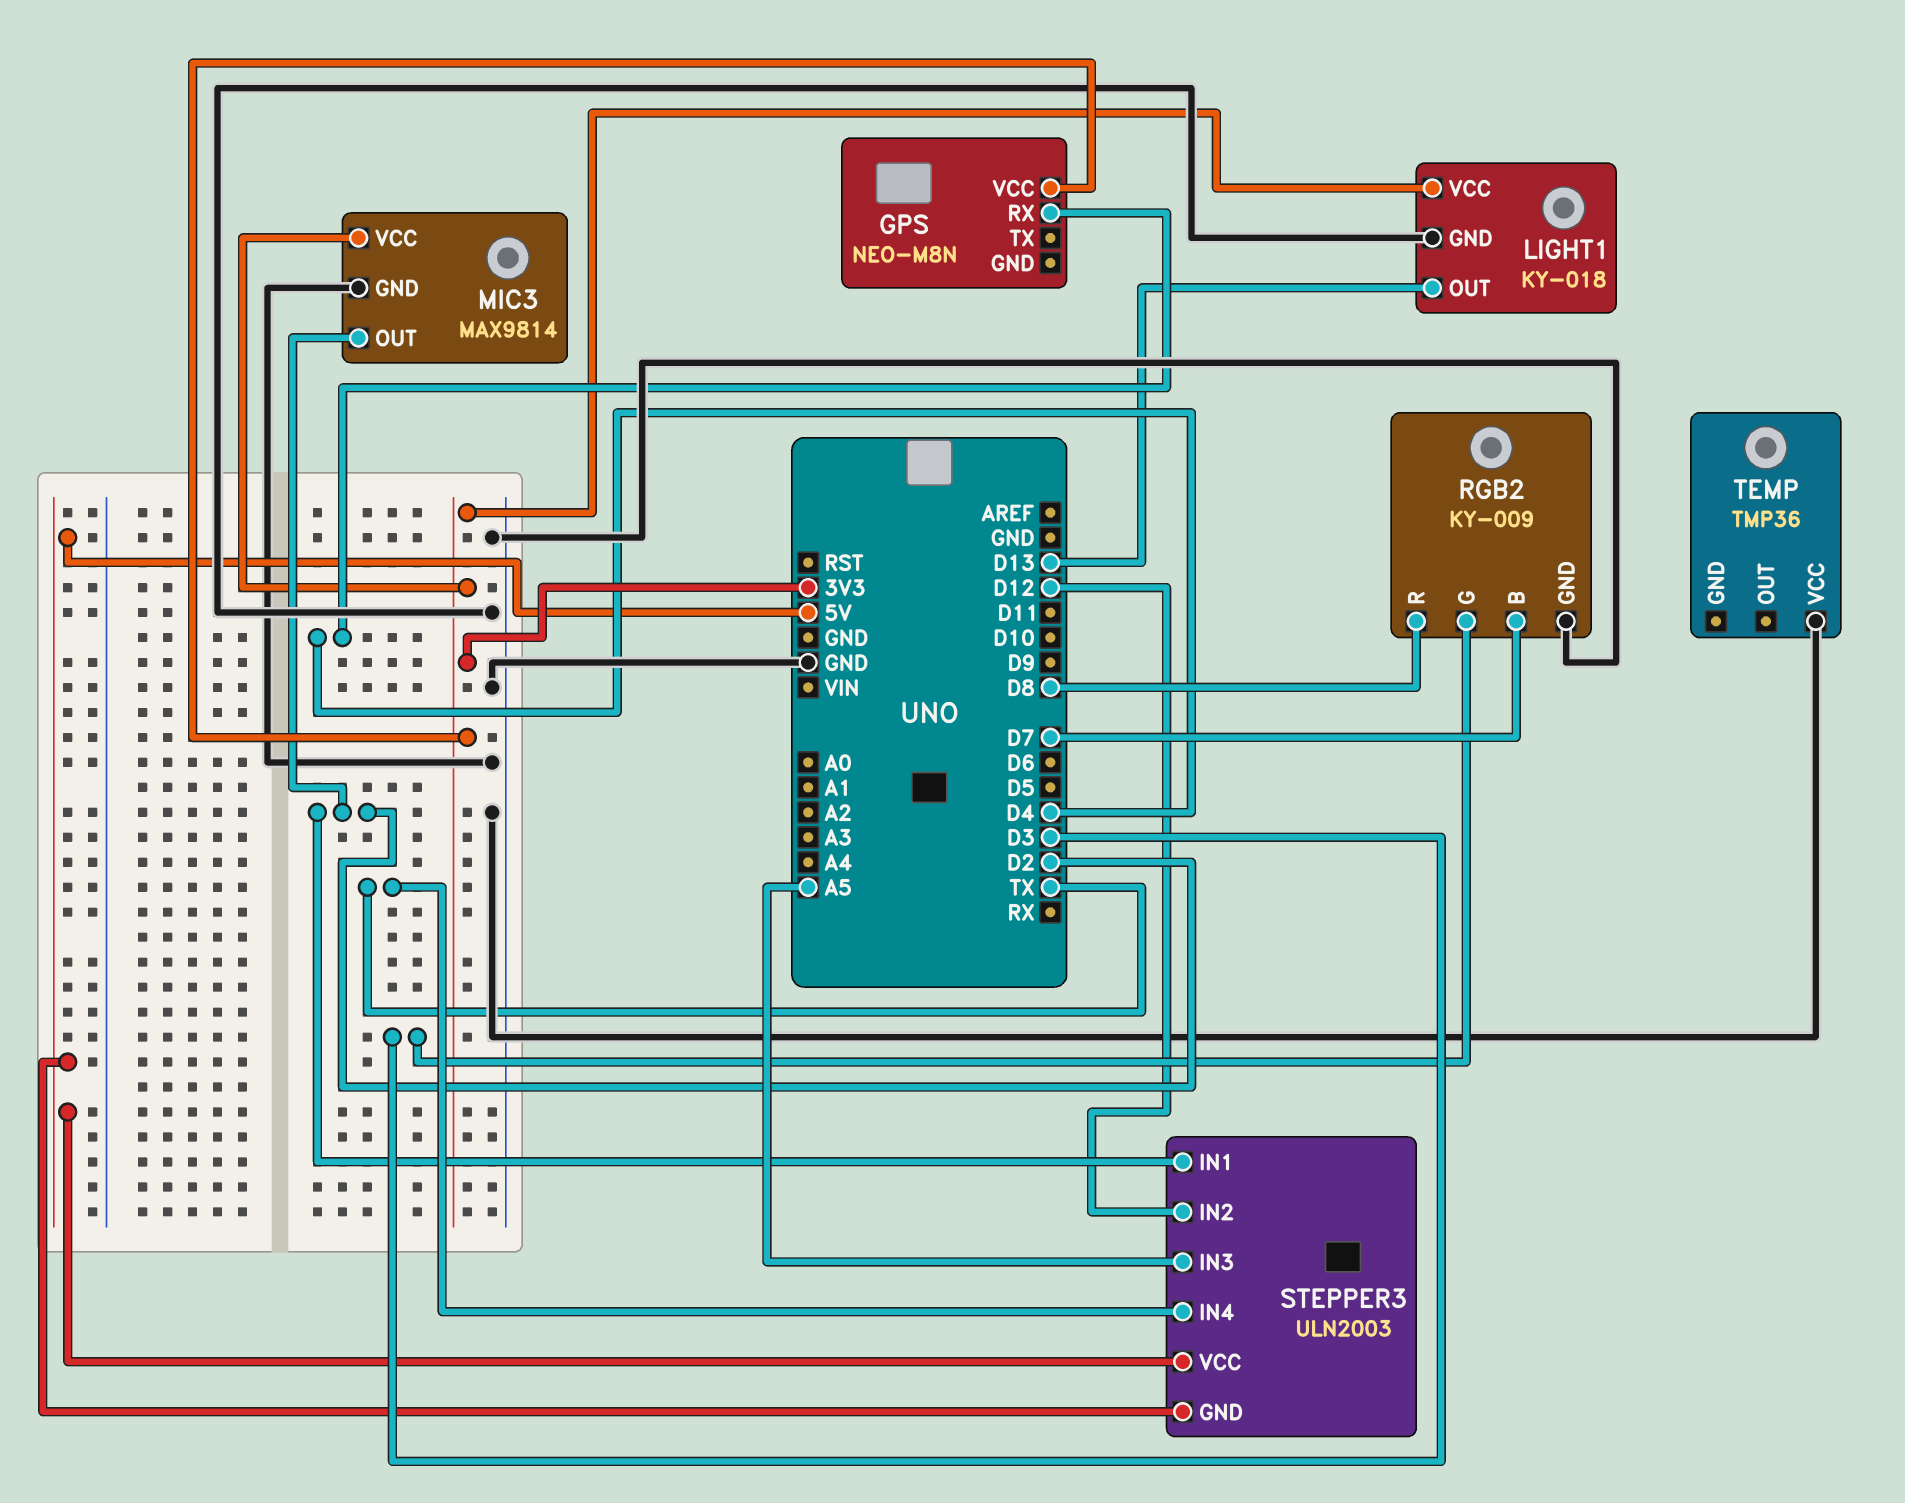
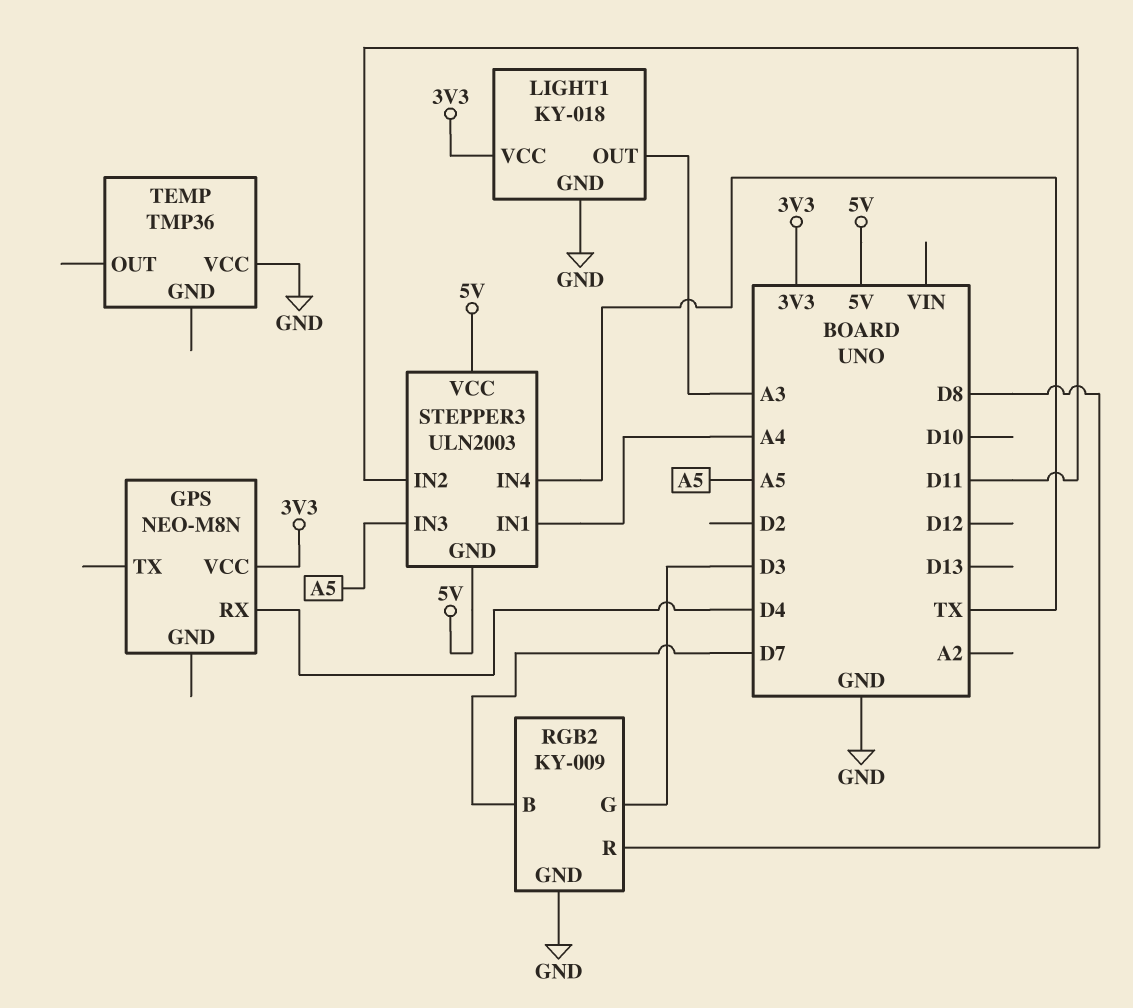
LIGHT1 pin OUT: D13 -> A3
MIC3: MAX9814 -> none
MIC3 pin GND: GND -> none
MIC3 pin OUT: D2 -> none
MIC3 pin VCC: 3V3 -> none
STEPPER3 pin IN1: D2 -> A4
STEPPER3 pin IN2: D12 -> D11

